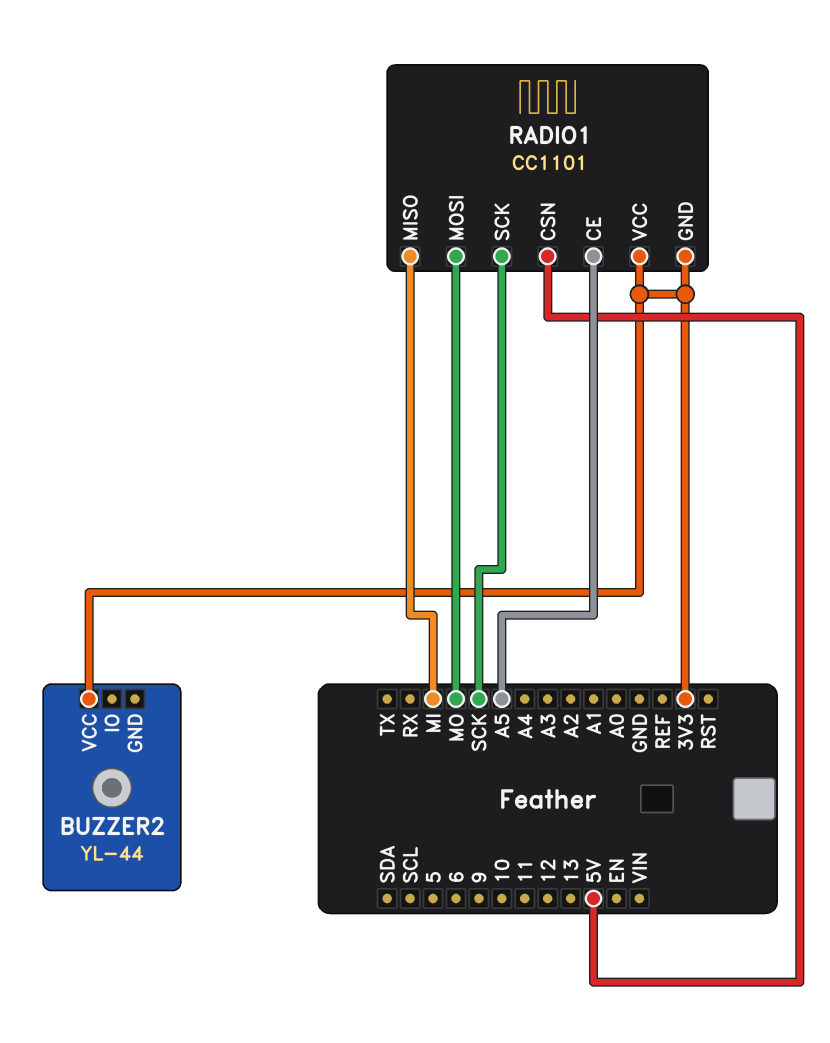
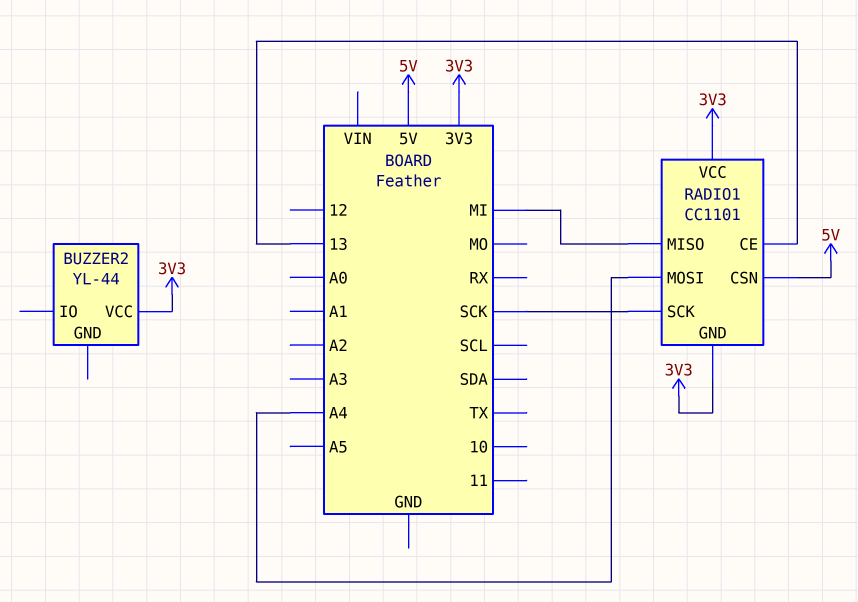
RADIO1 pin CE: A5 -> 13
RADIO1 pin MOSI: MO -> A4

